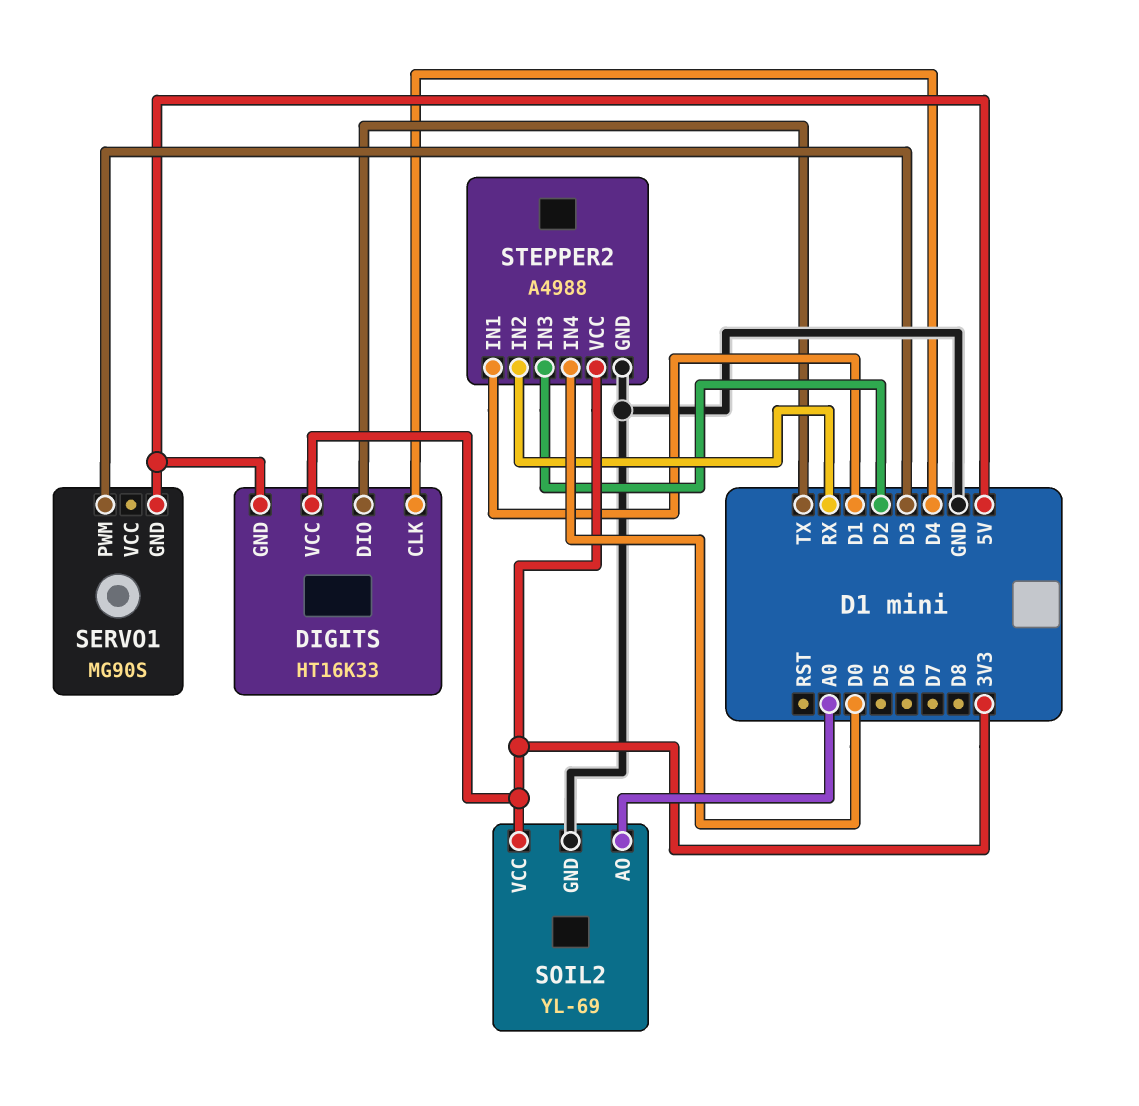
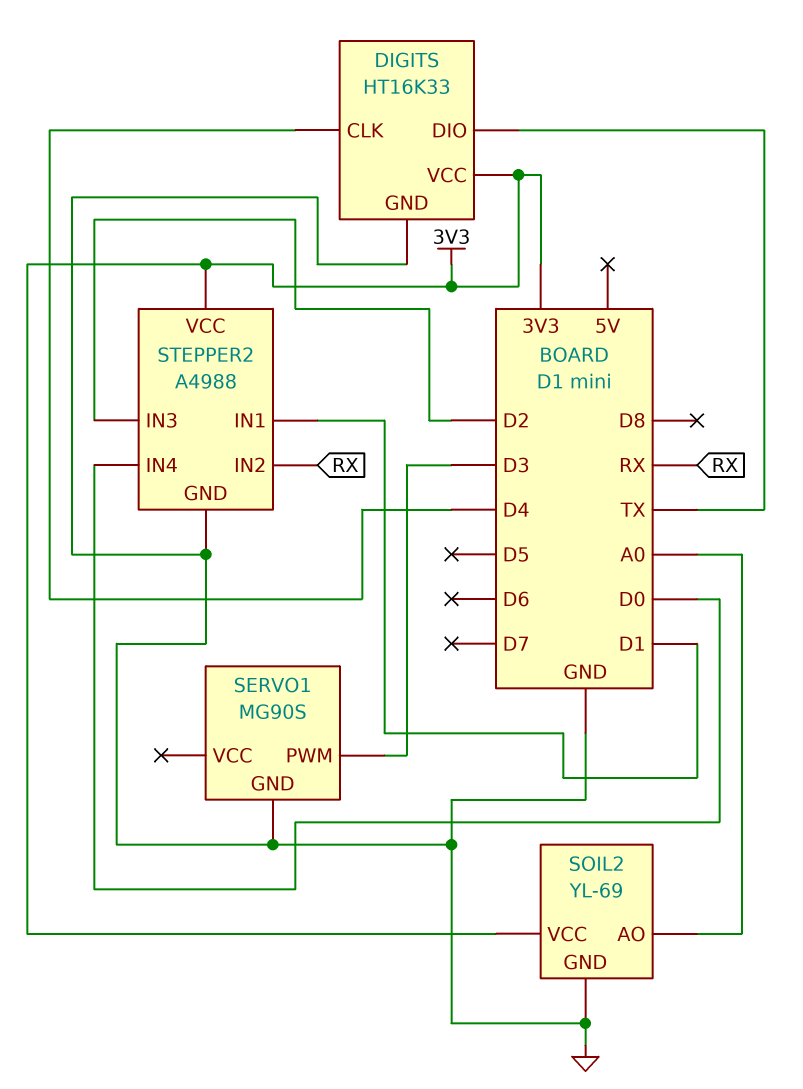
DIGITS pin GND: 5V -> GND
SERVO1 pin GND: 5V -> GND

